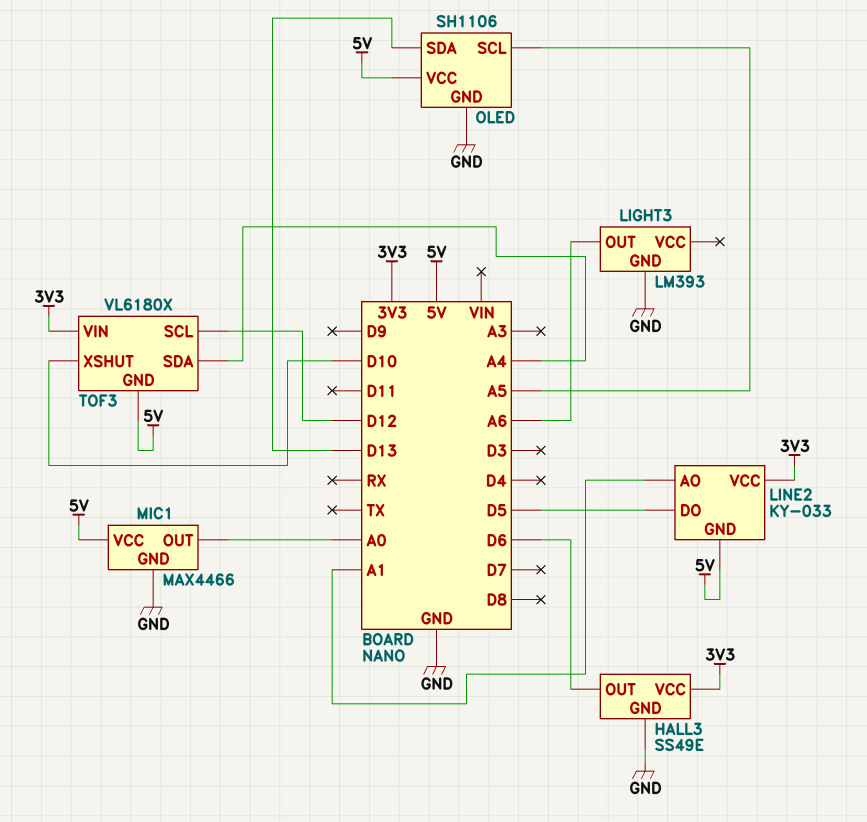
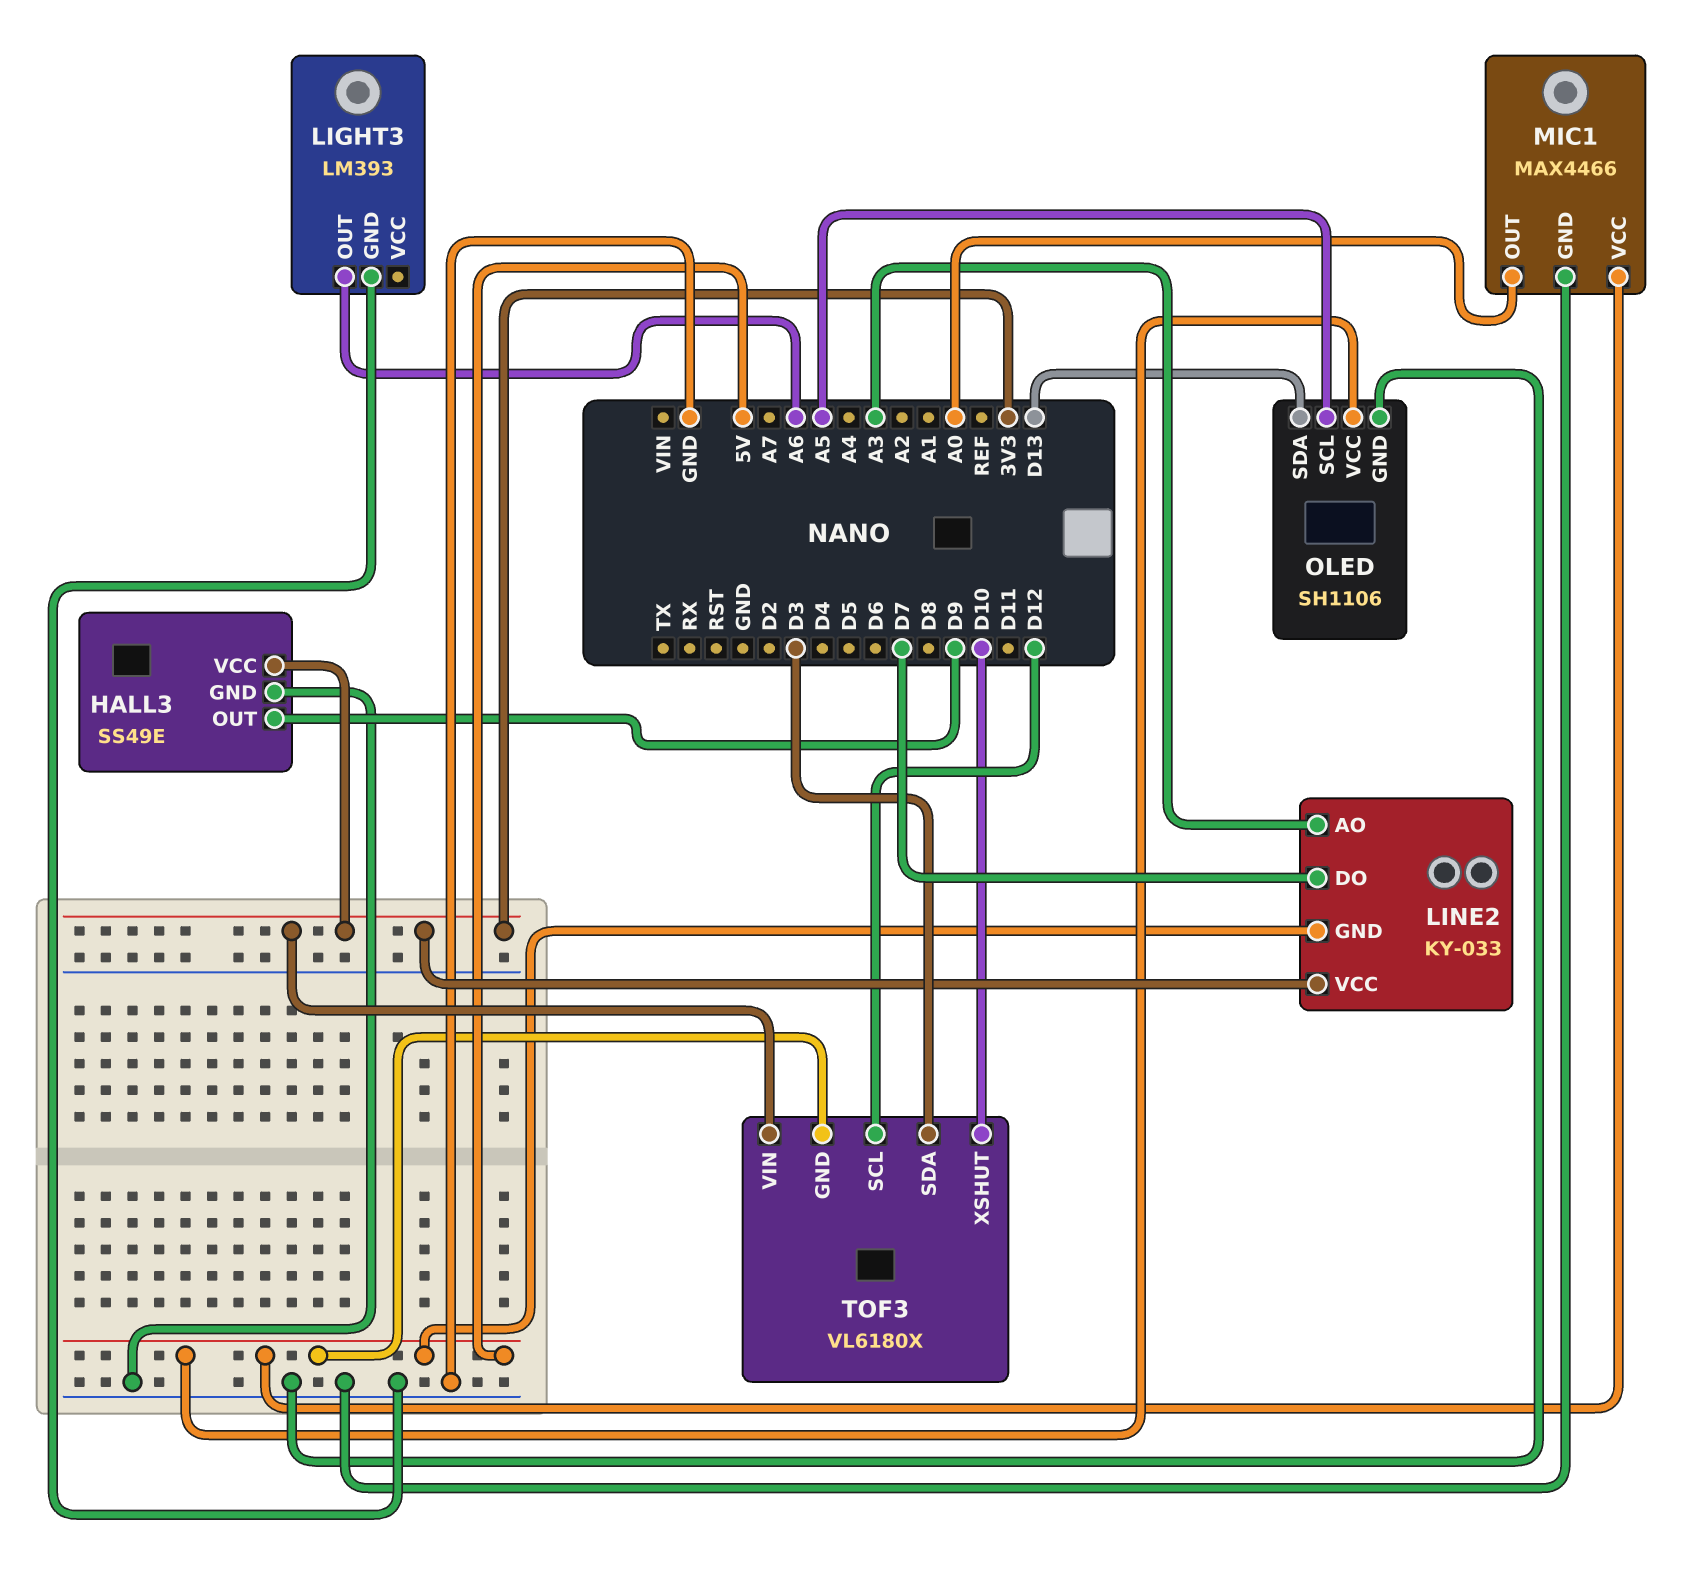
HALL3 pin OUT: D6 -> D9
LINE2 pin AO: A1 -> A3
LINE2 pin DO: D5 -> D7
TOF3 pin SDA: A4 -> D3

